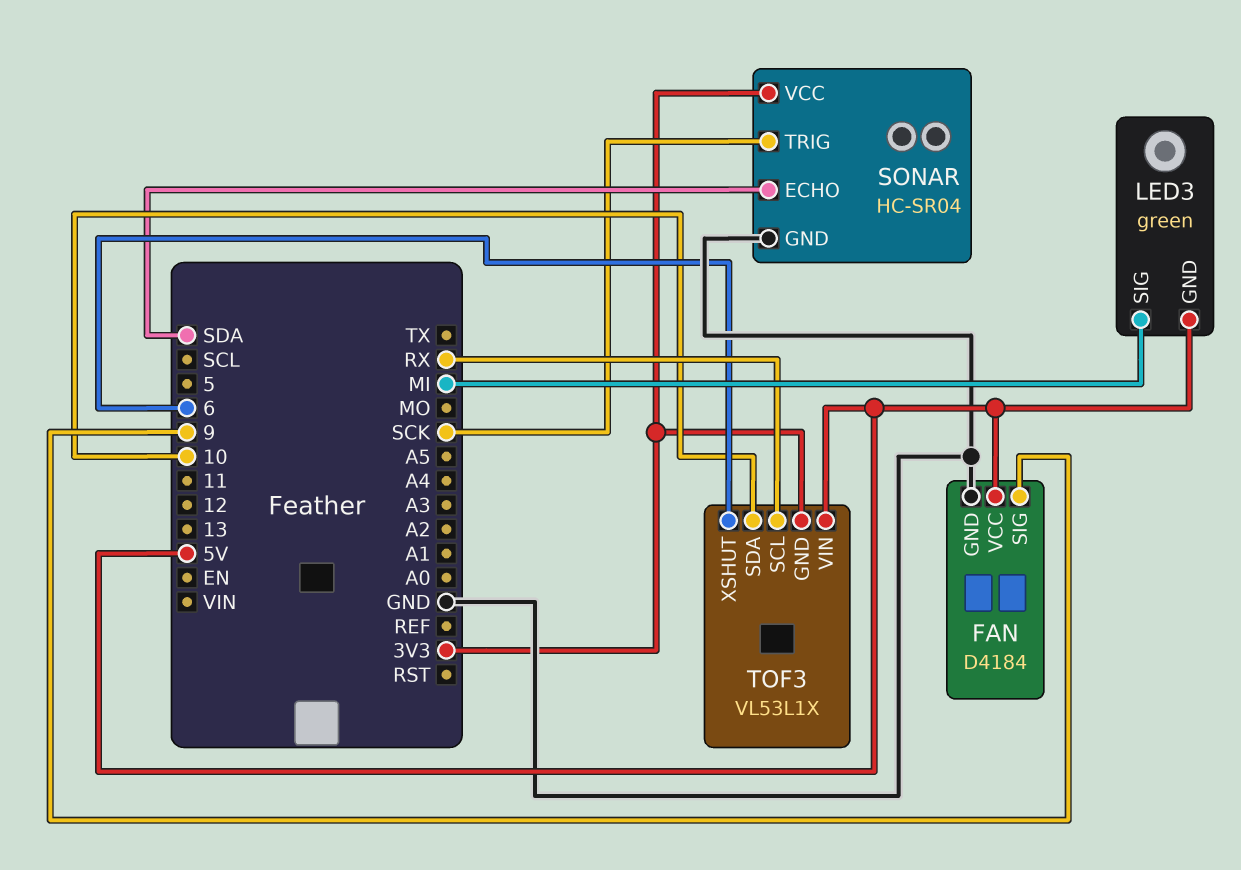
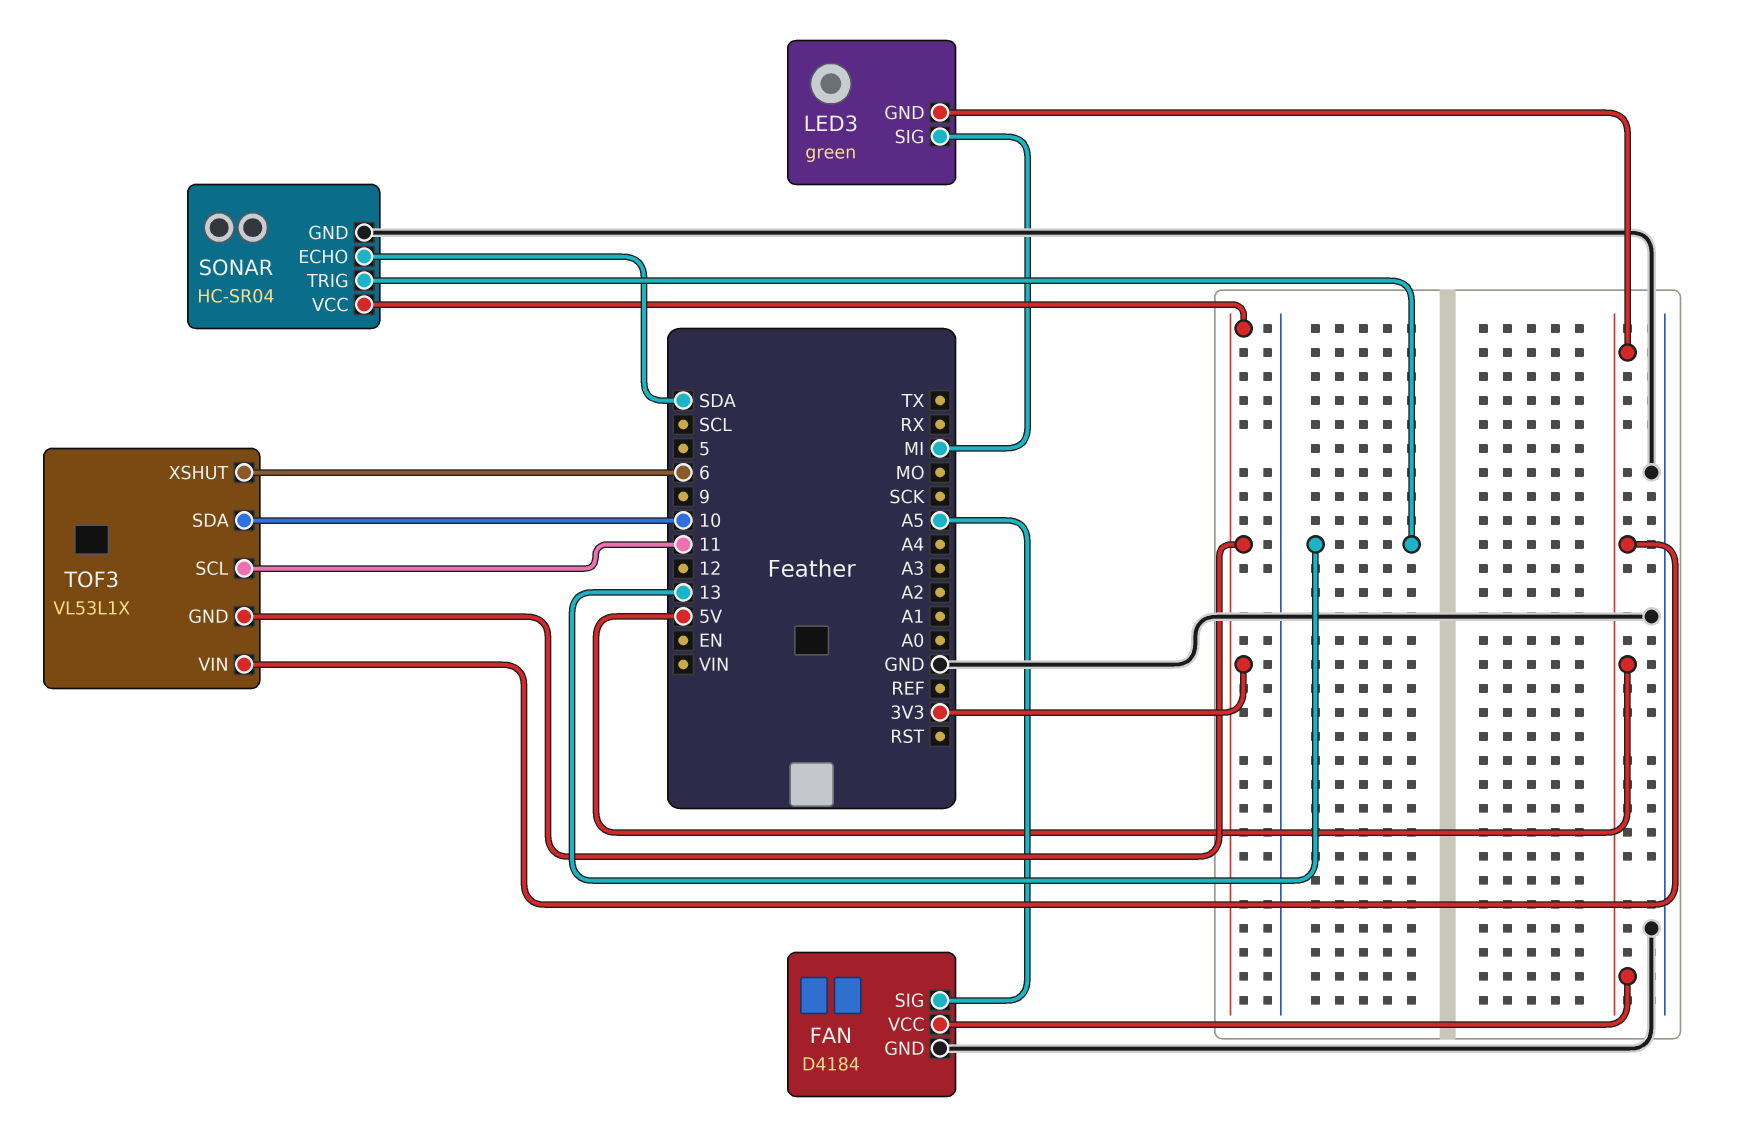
FAN pin SIG: 9 -> A5
SONAR pin TRIG: SCK -> 13
TOF3 pin SCL: RX -> 11

